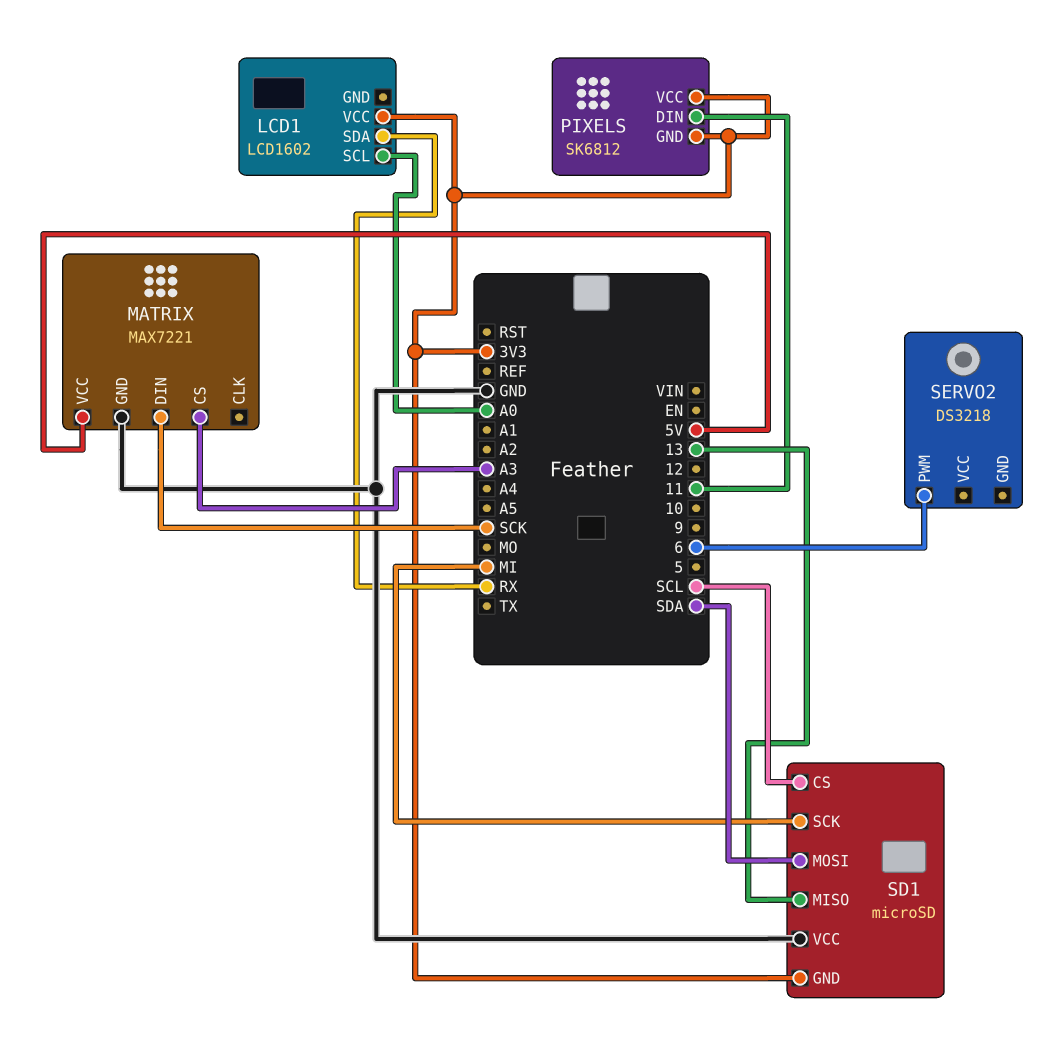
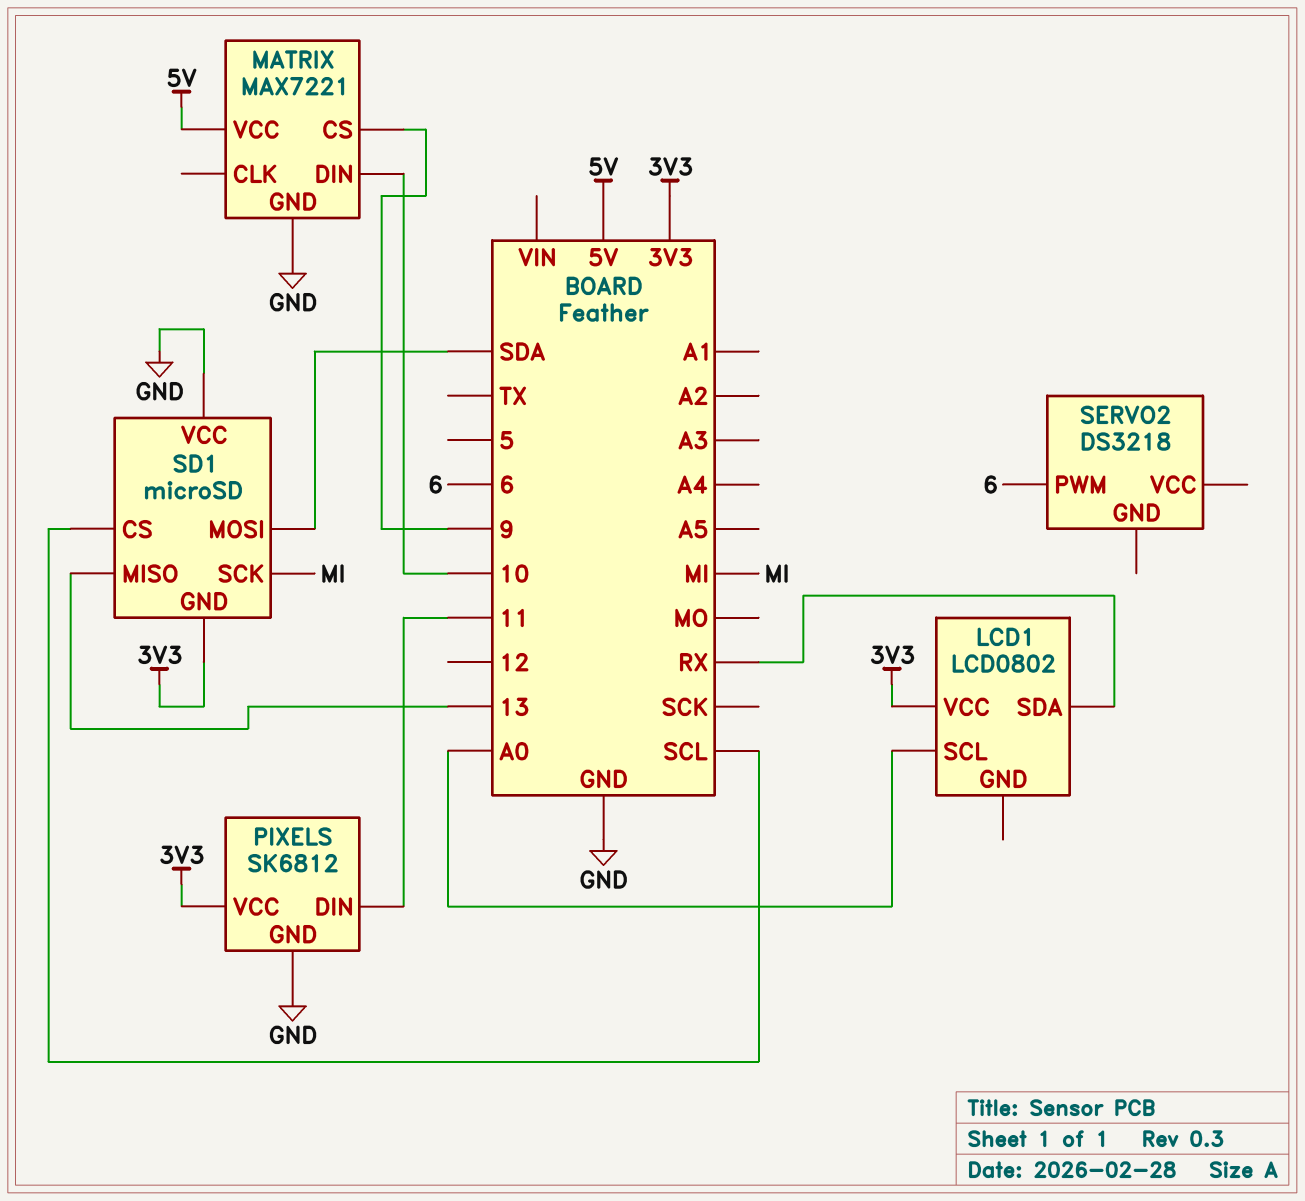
LCD1: LCD1602 -> LCD0802
MATRIX pin CS: A3 -> 9
MATRIX pin DIN: SCK -> 10
PIXELS pin GND: 3V3 -> GND

